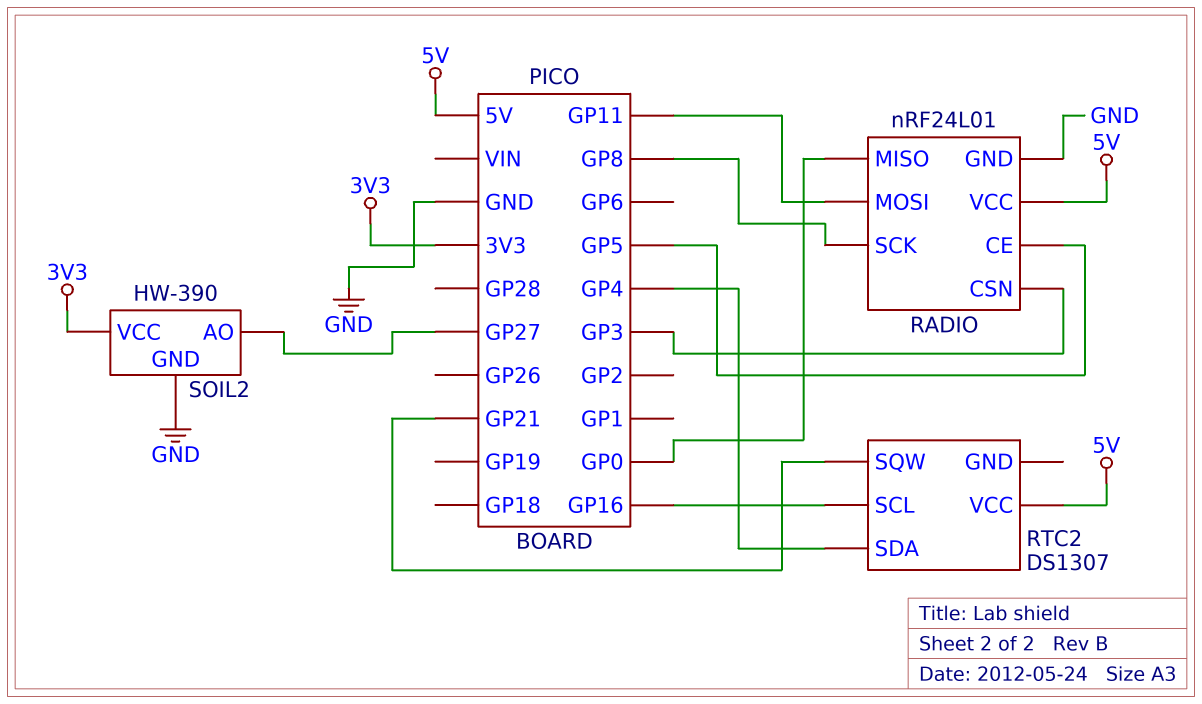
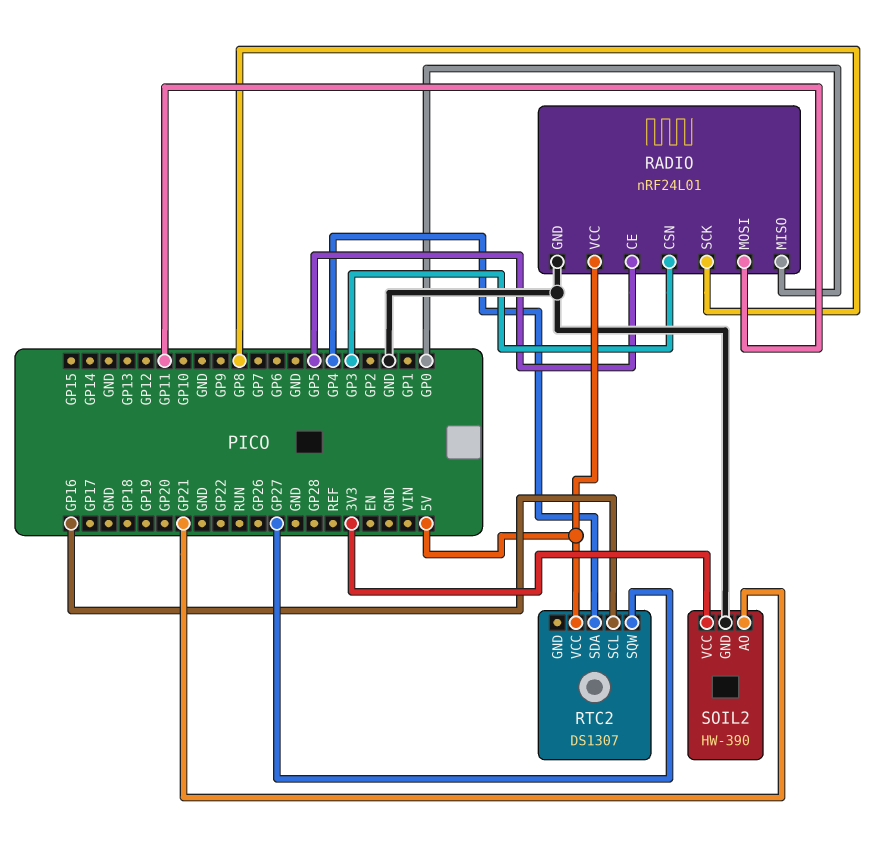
RTC2 pin SQW: GP21 -> GP27
SOIL2 pin AO: GP27 -> GP21

